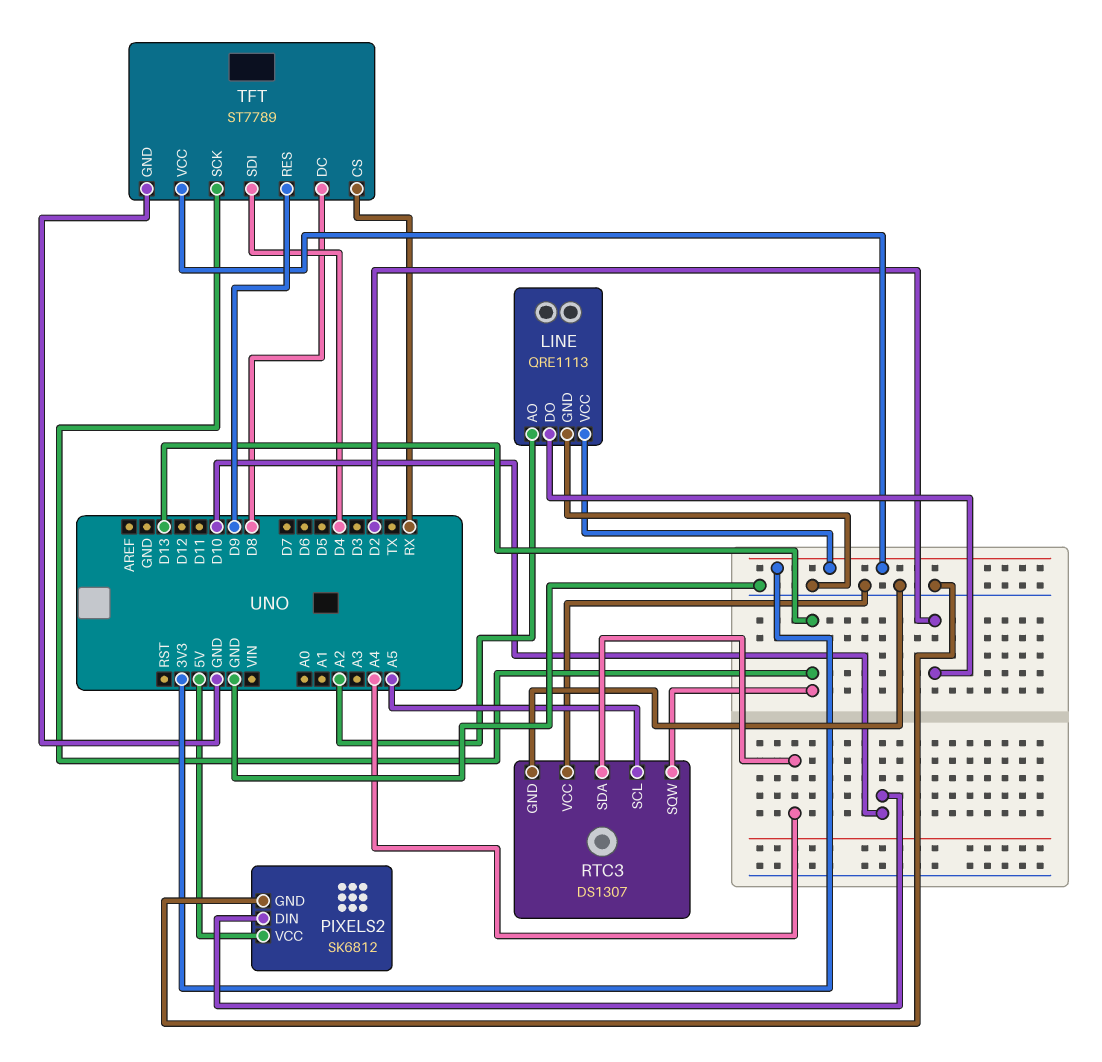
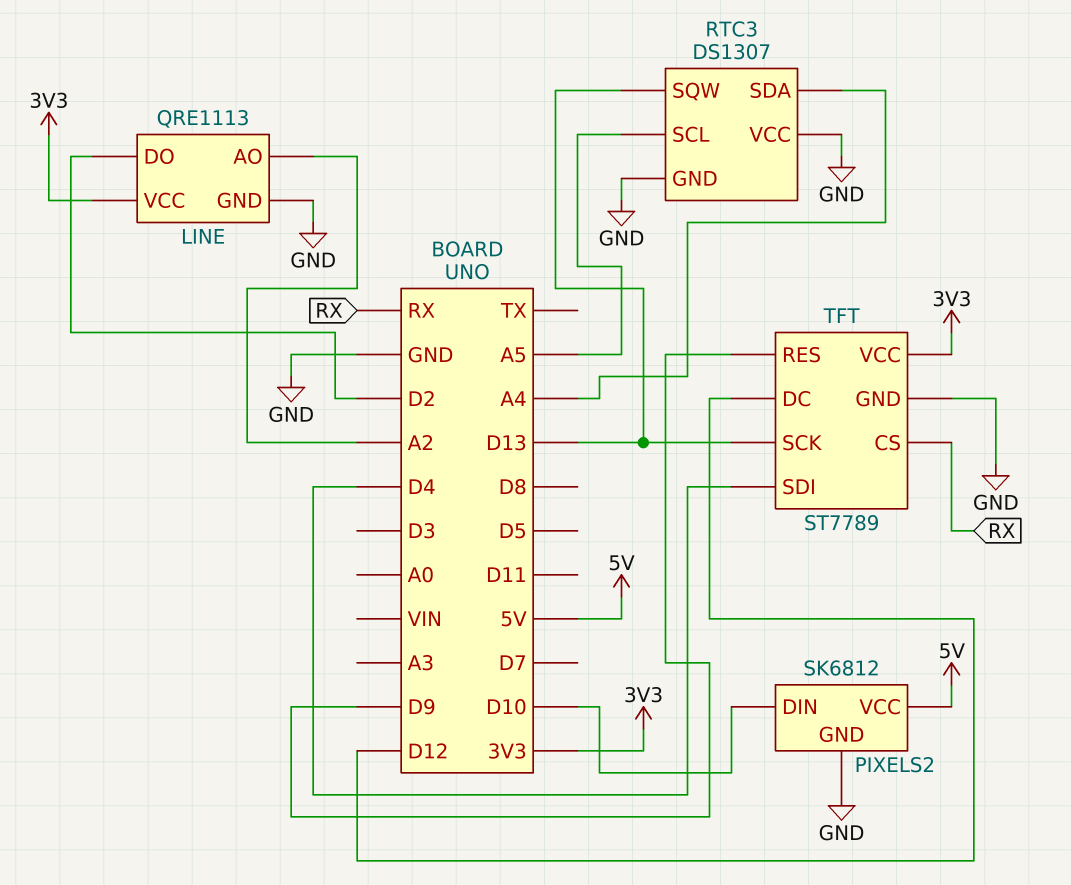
TFT pin DC: D8 -> D12

